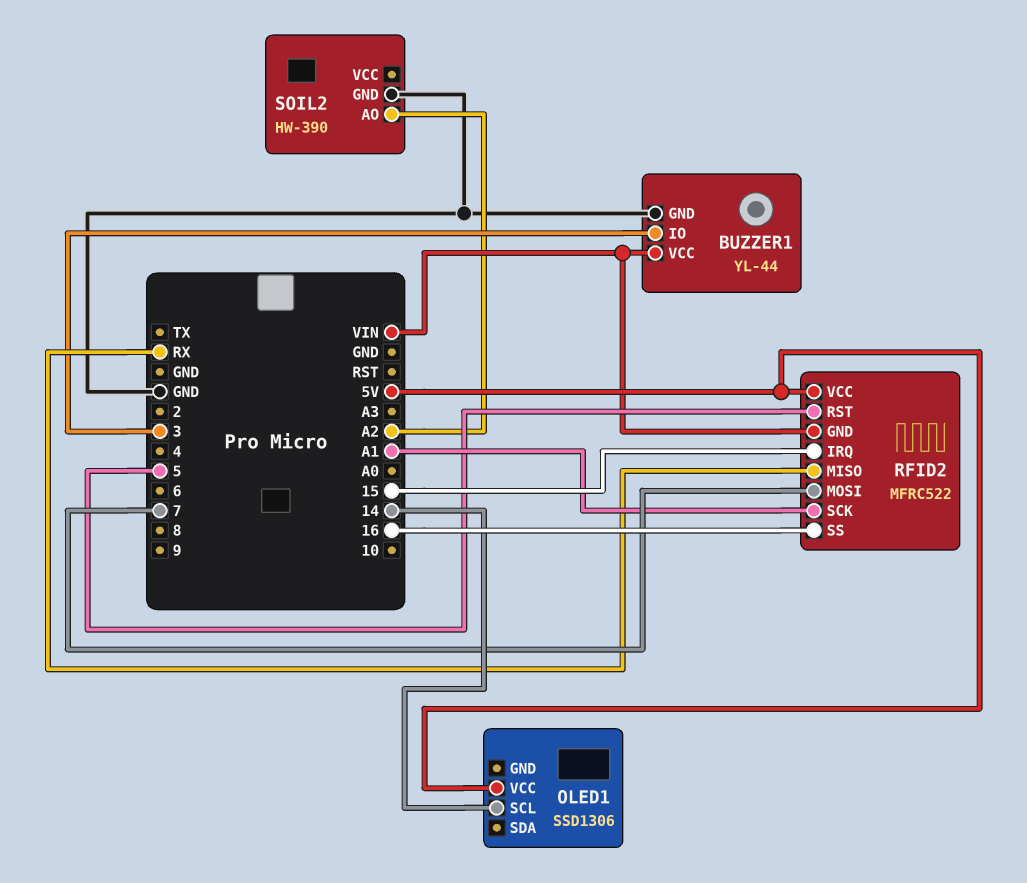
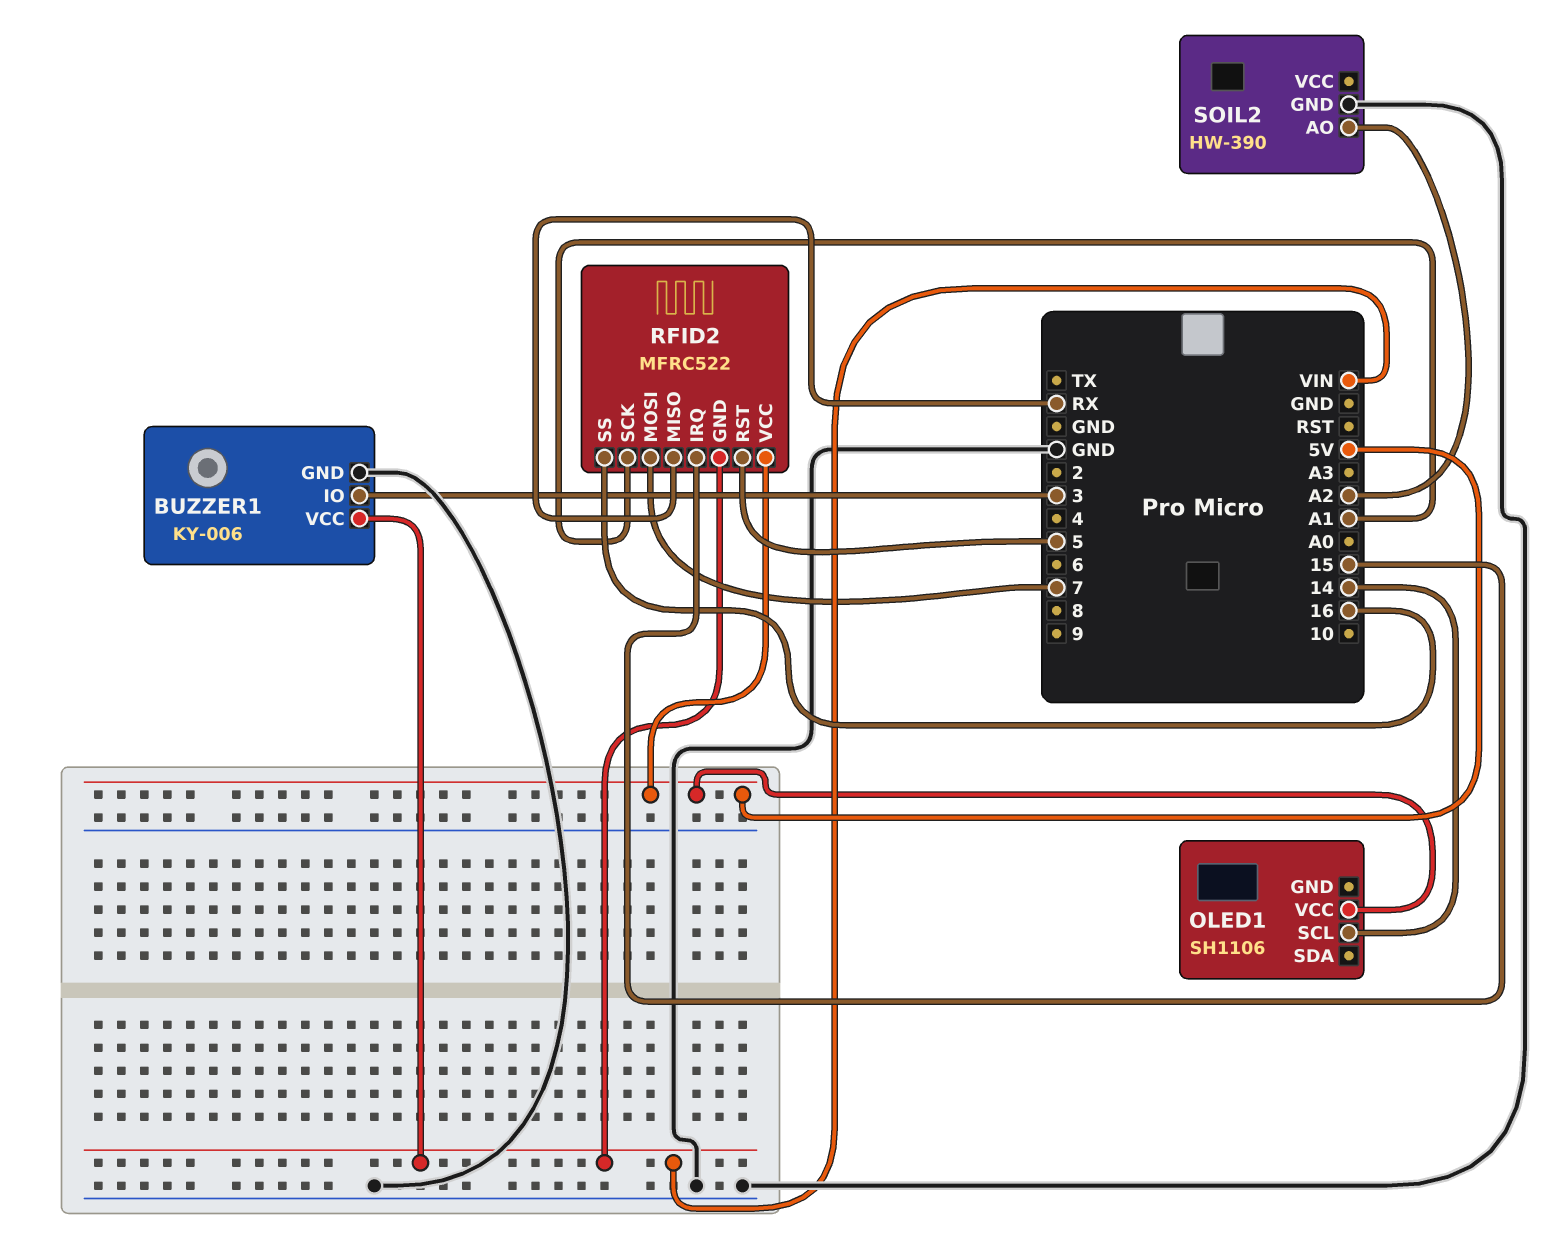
BUZZER1: YL-44 -> KY-006
OLED1: SSD1306 -> SH1106

